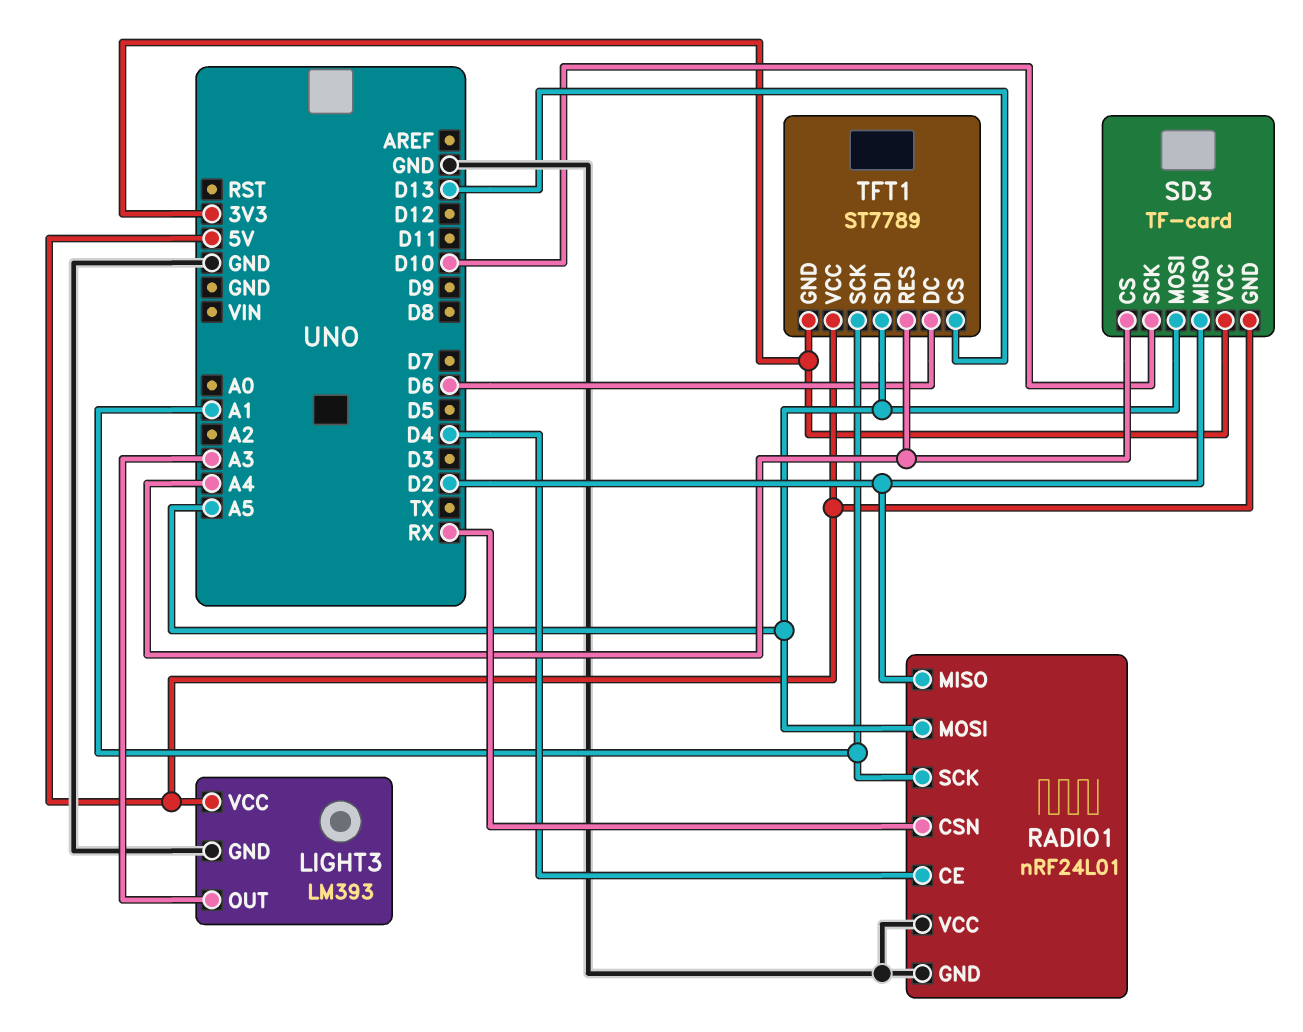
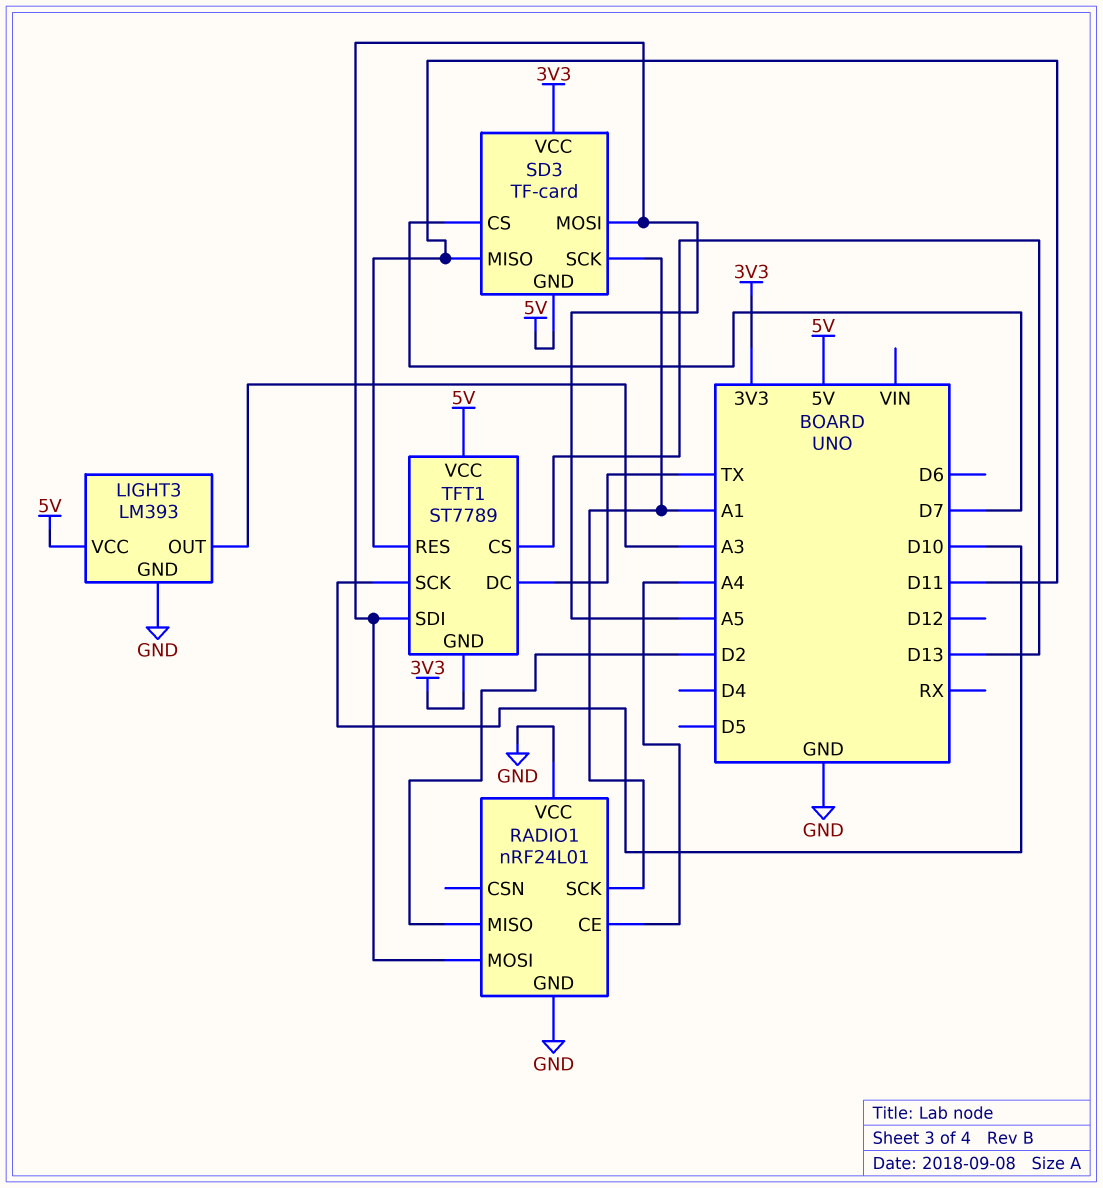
RADIO1 pin CE: D4 -> A4
RADIO1 pin CSN: RX -> none
SD3 pin CS: A4 -> D7
SD3 pin MISO: D2 -> D11
SD3 pin SCK: D10 -> A1
TFT1 pin DC: D6 -> TX
TFT1 pin RES: A4 -> D11
TFT1 pin SCK: A1 -> D10

